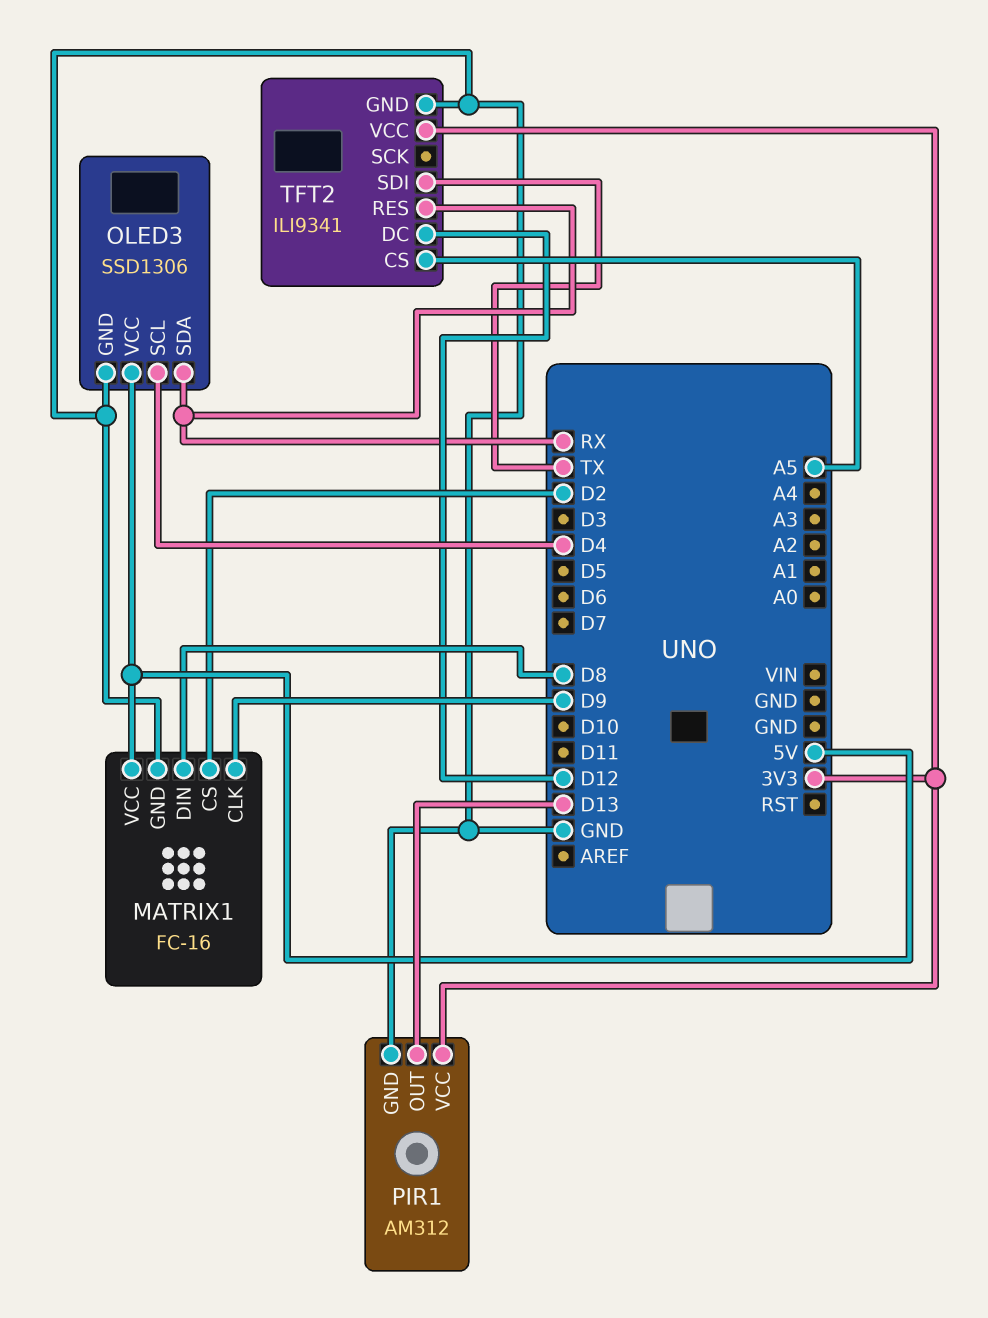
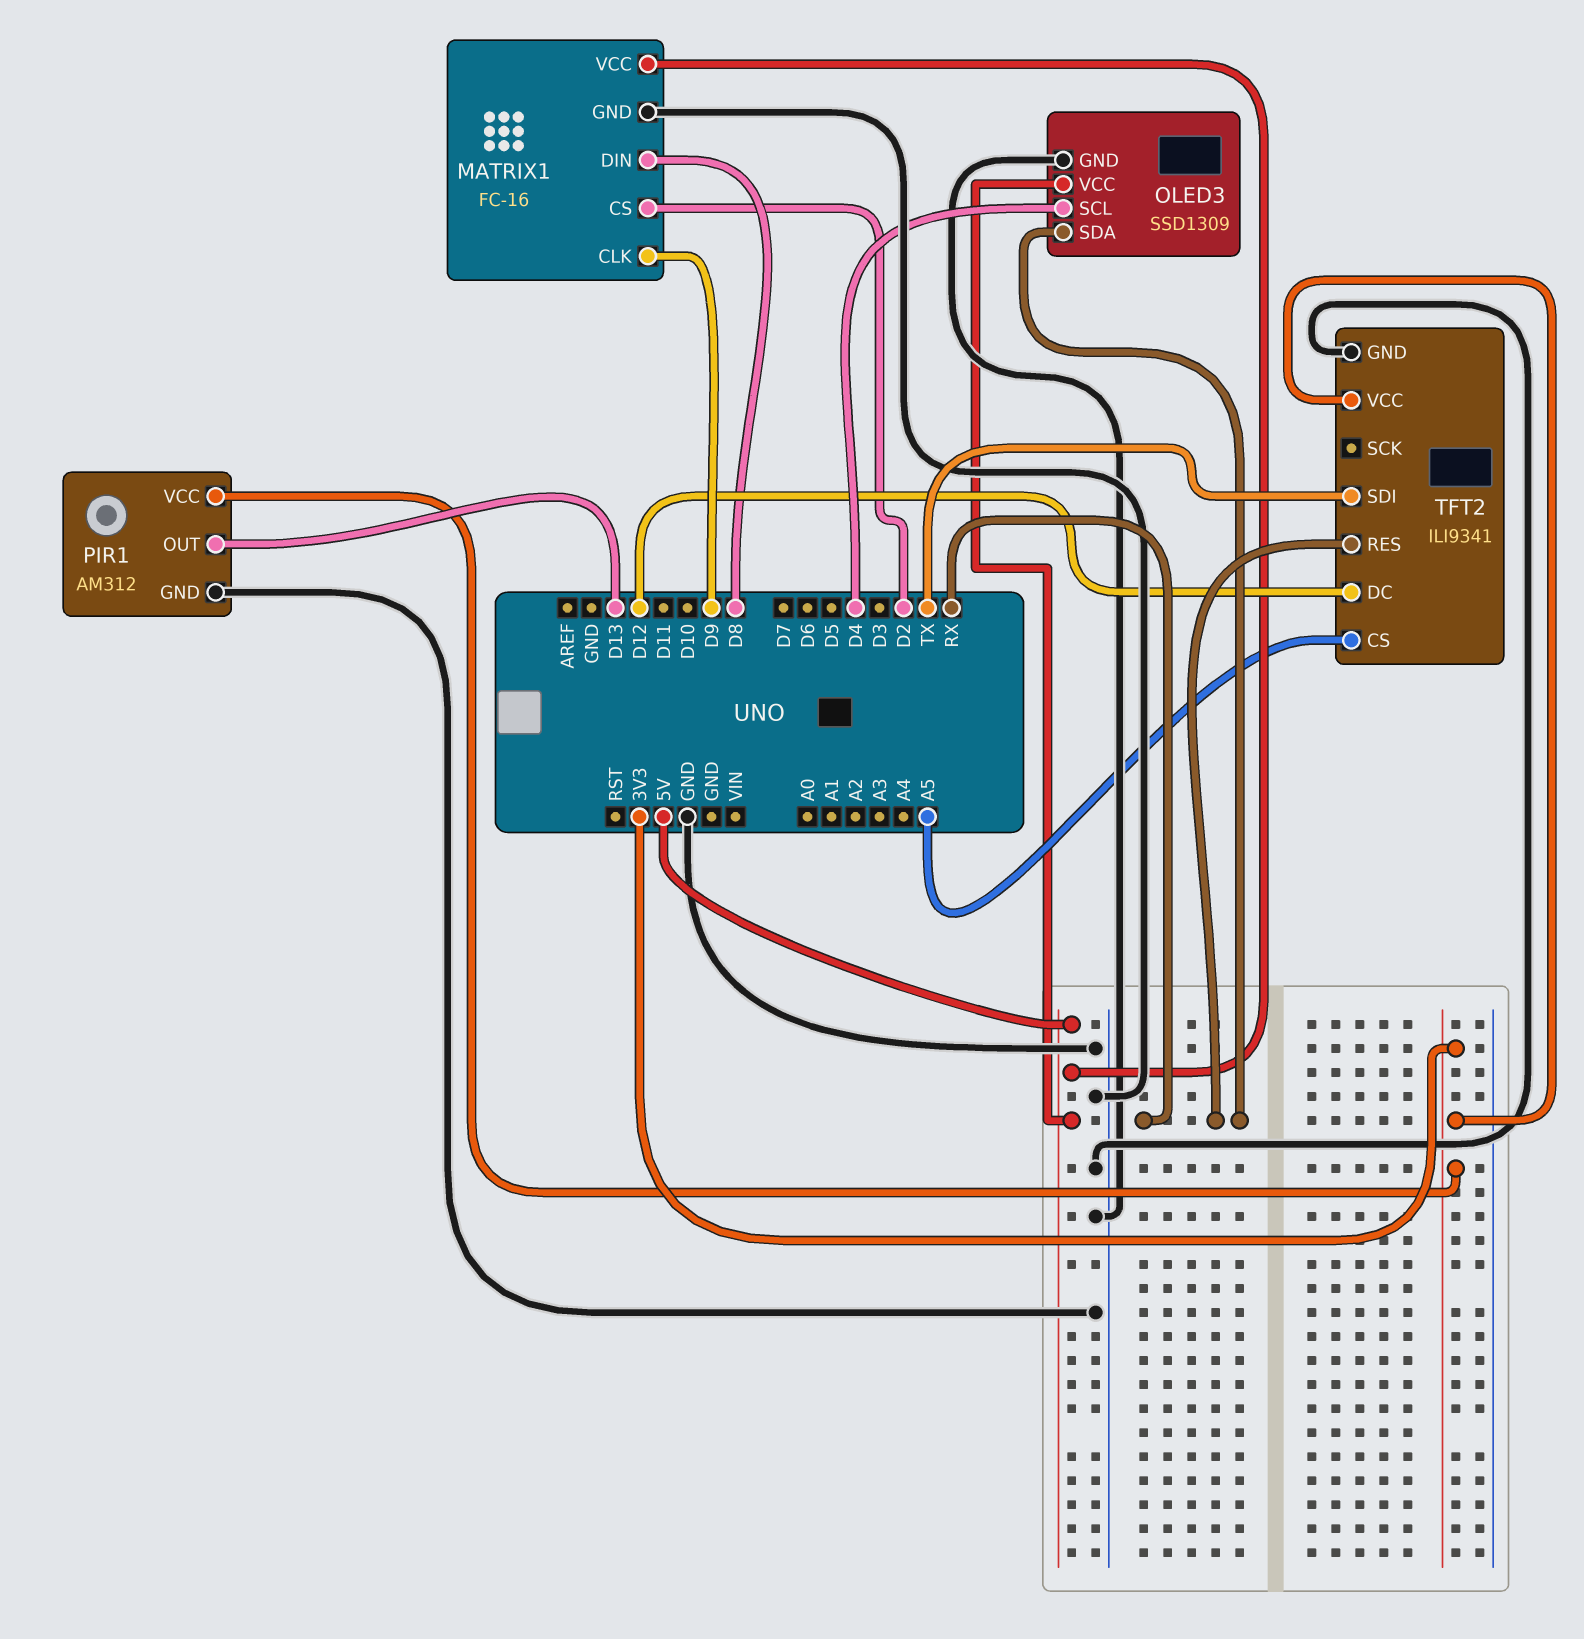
OLED3: SSD1306 -> SSD1309

